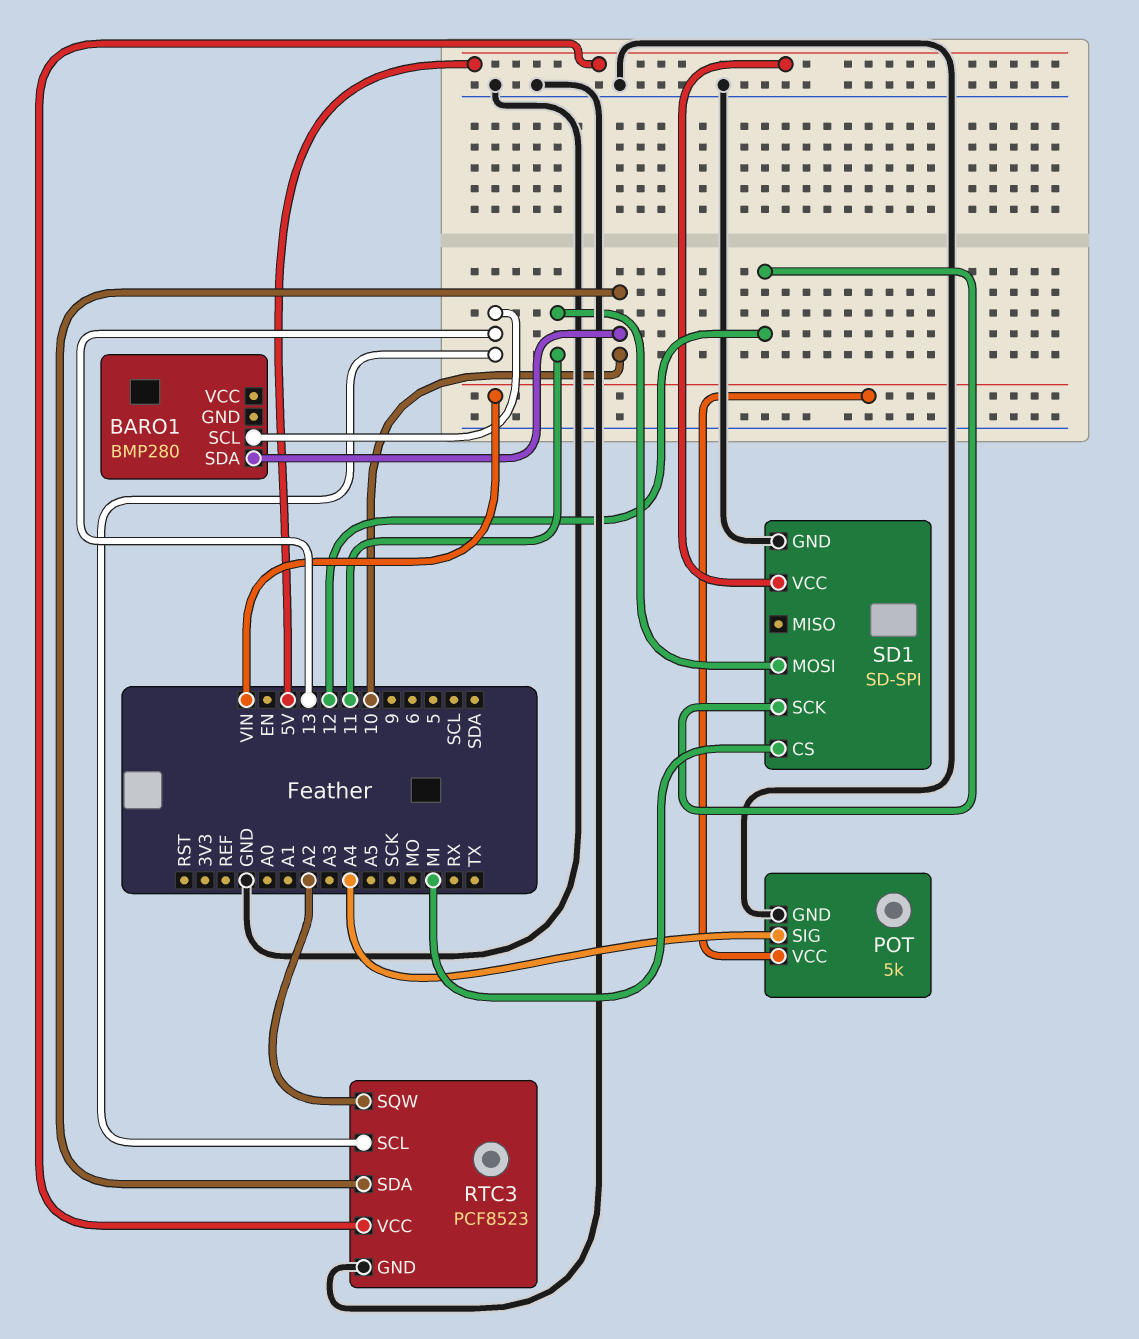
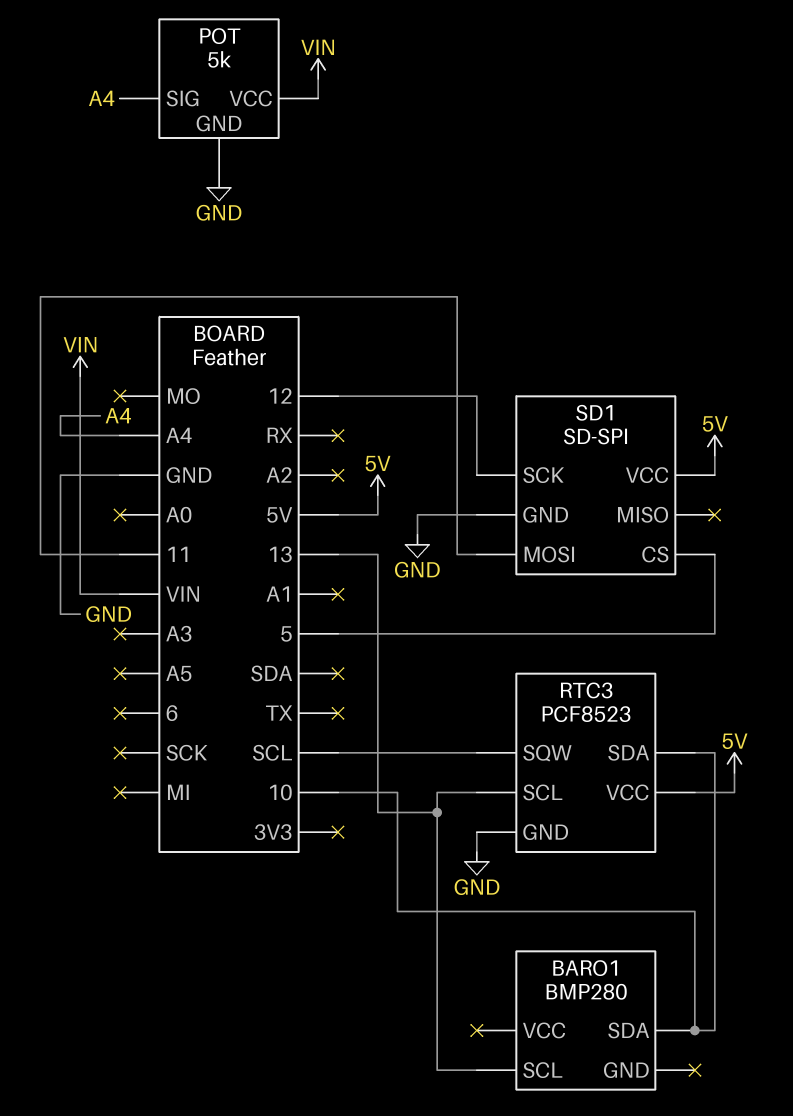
RTC3 pin SQW: A2 -> SCL
SD1 pin CS: MI -> 5

